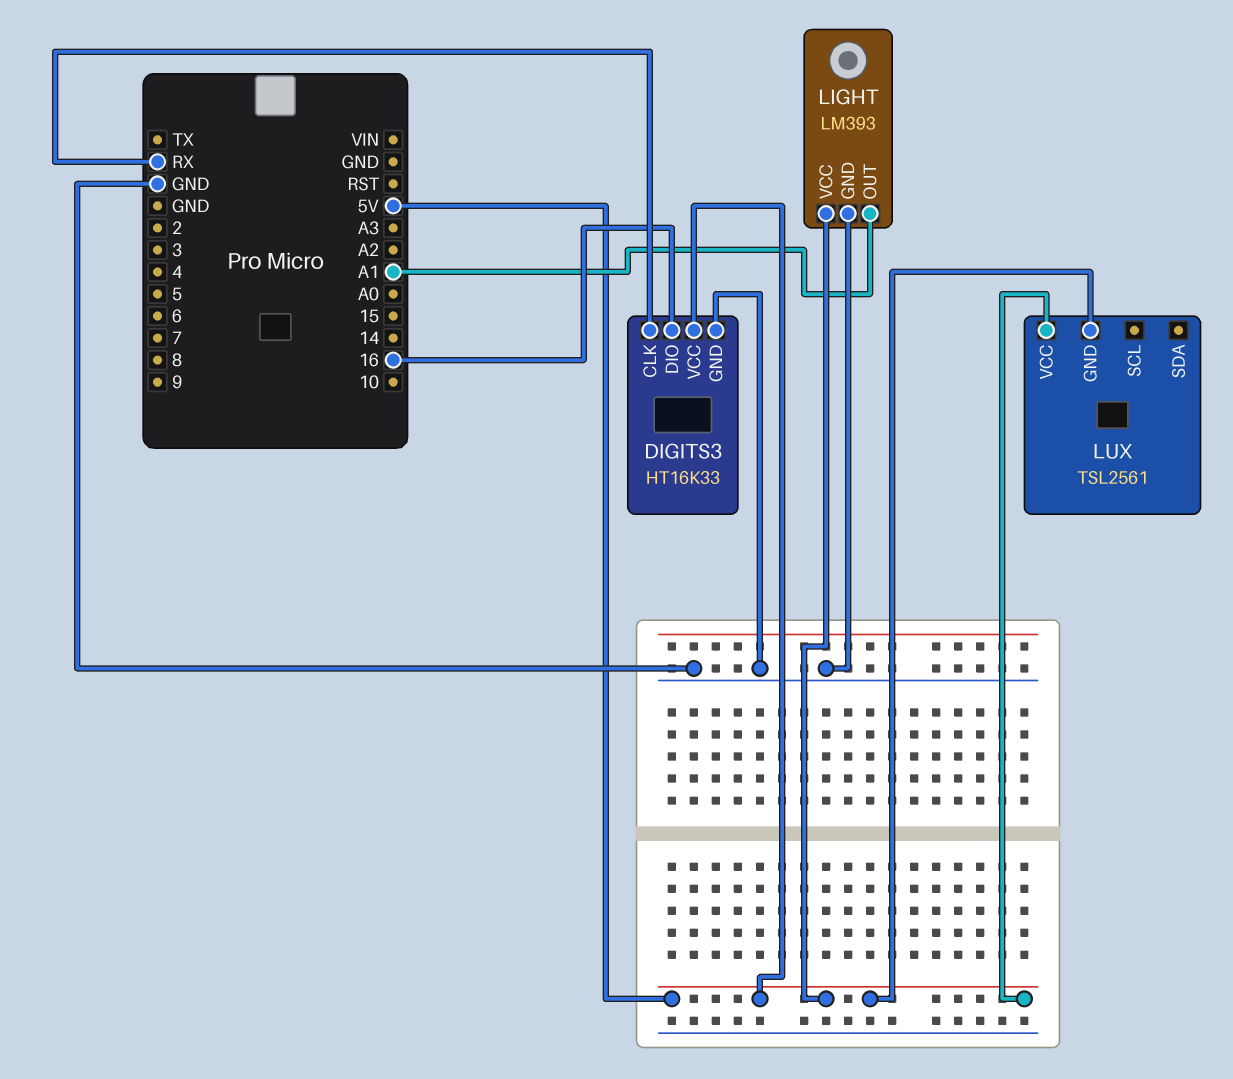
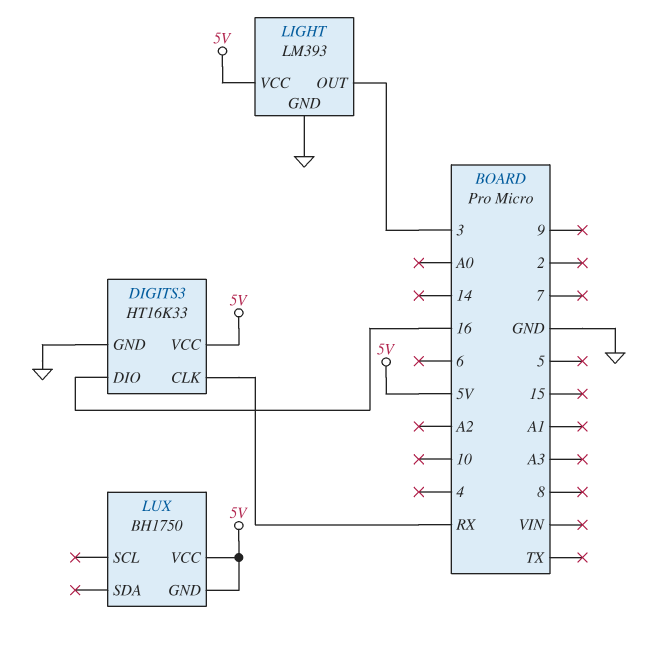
LIGHT pin OUT: A1 -> 3
LUX: TSL2561 -> BH1750

